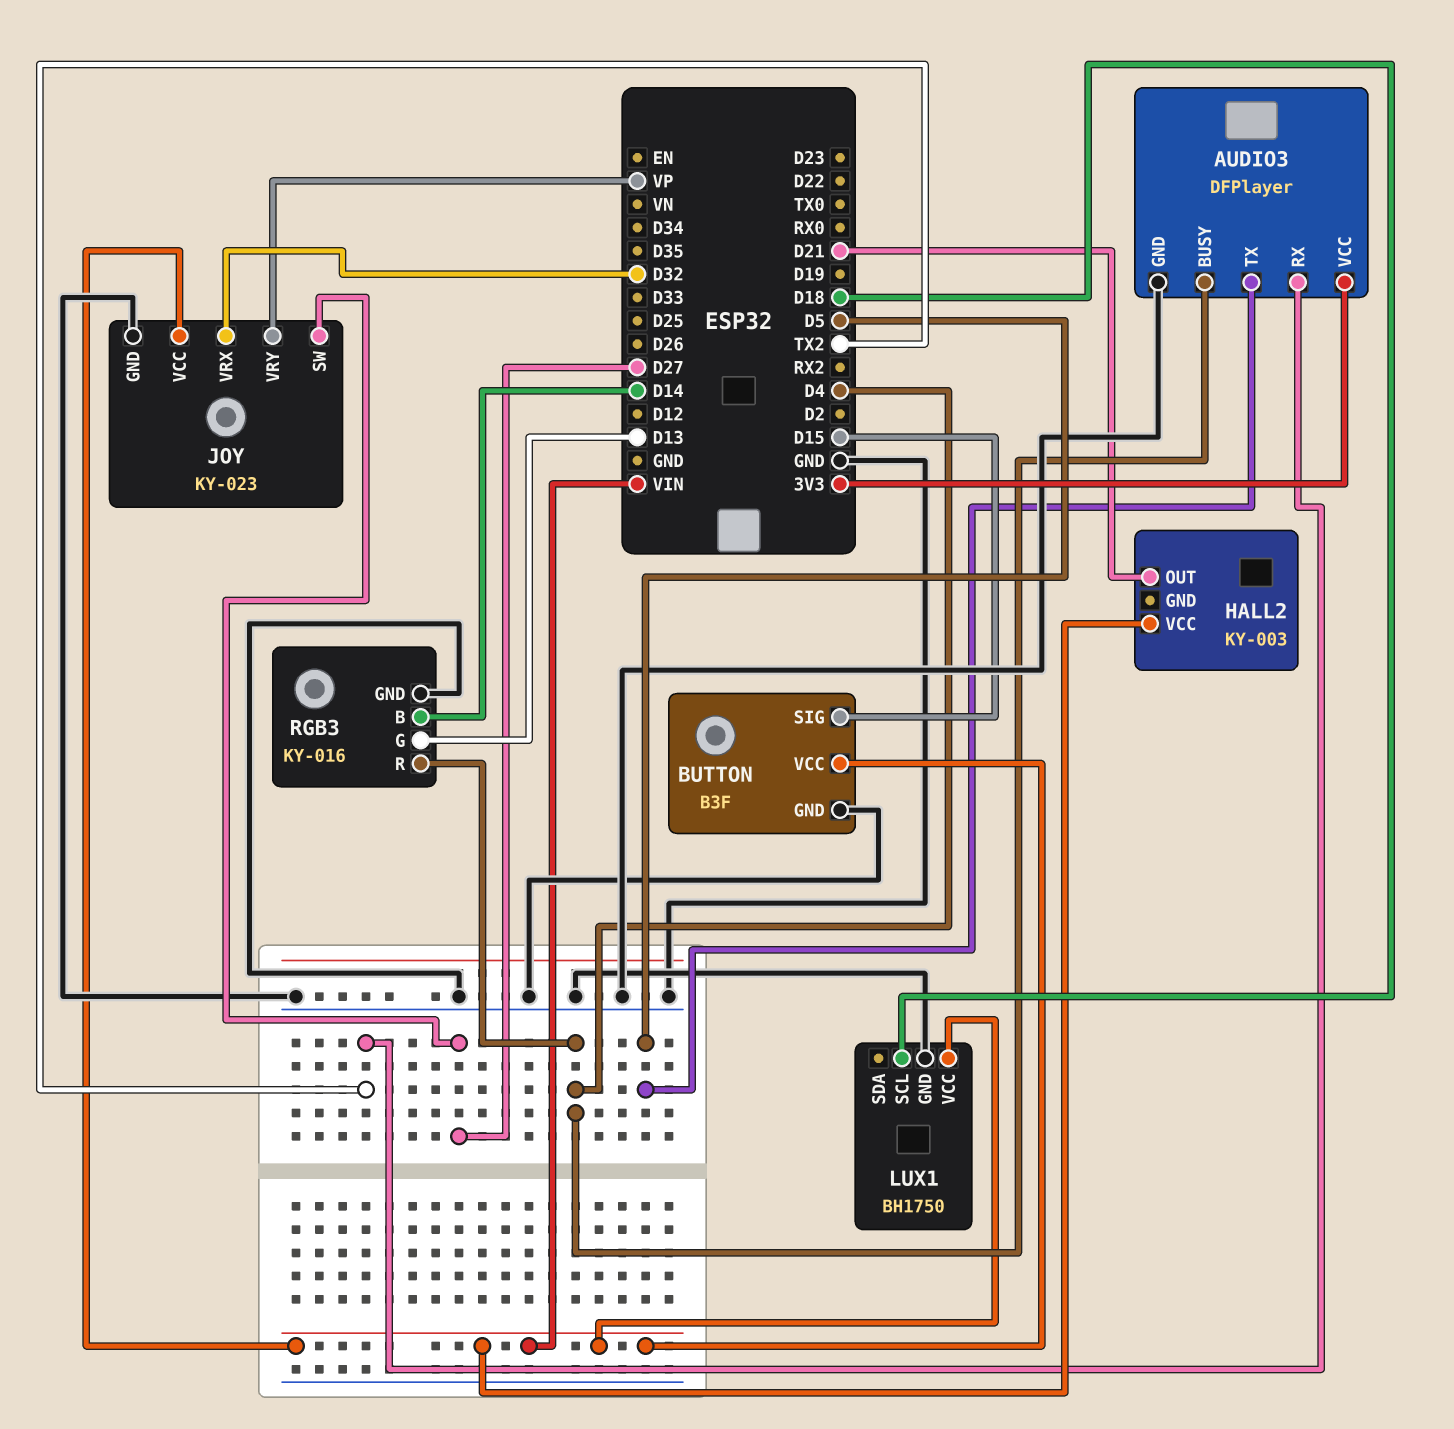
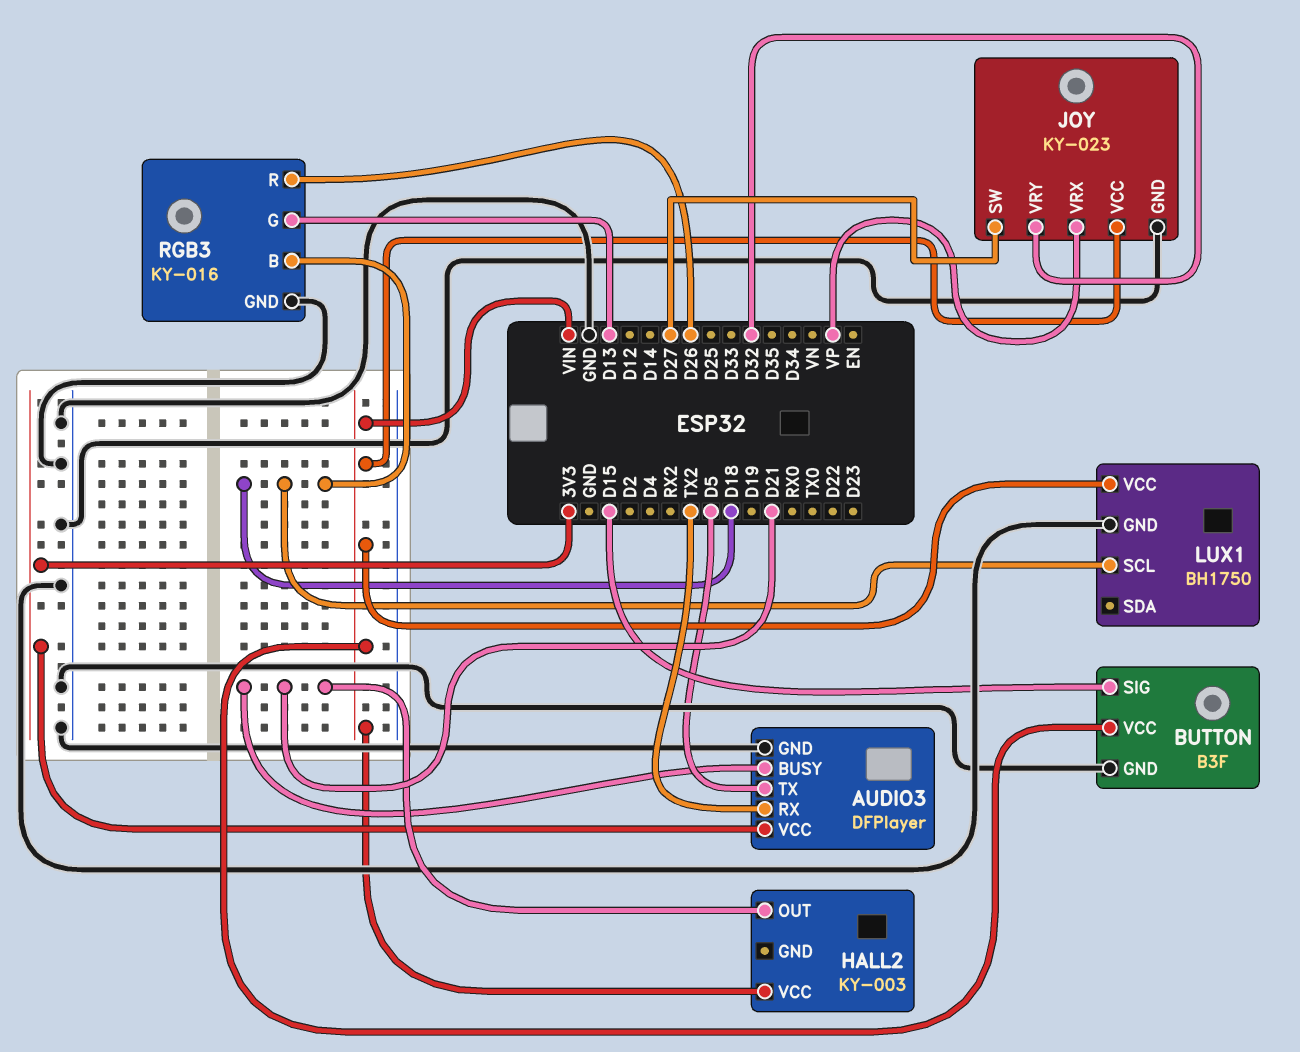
AUDIO3 pin BUSY: D4 -> D21
JOY pin VRX: D32 -> VP
JOY pin VRY: VP -> D32
RGB3 pin B: D14 -> D18
RGB3 pin R: D4 -> D26

